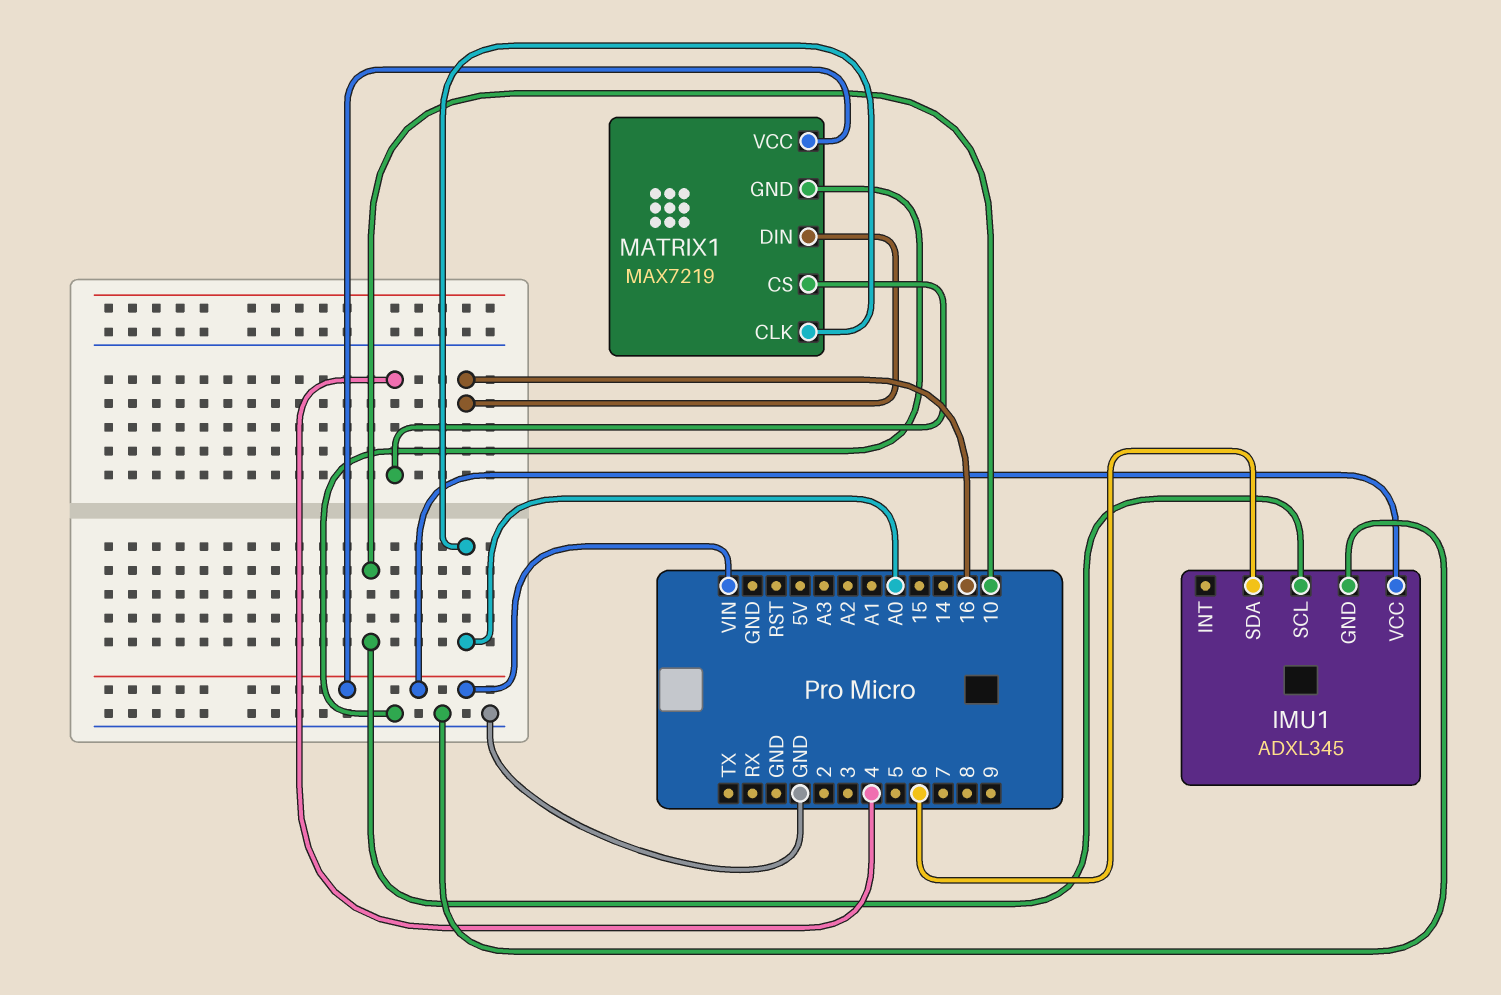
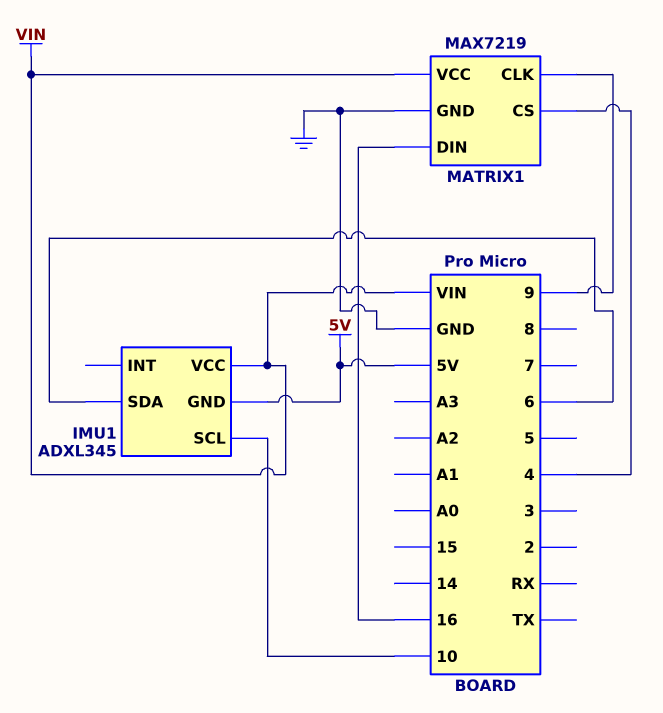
IMU1 pin GND: GND -> 5V
MATRIX1 pin CLK: A0 -> 9

